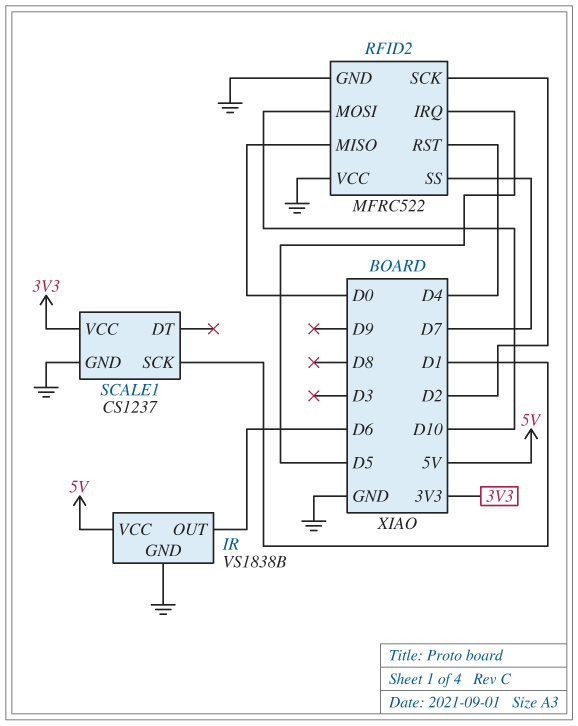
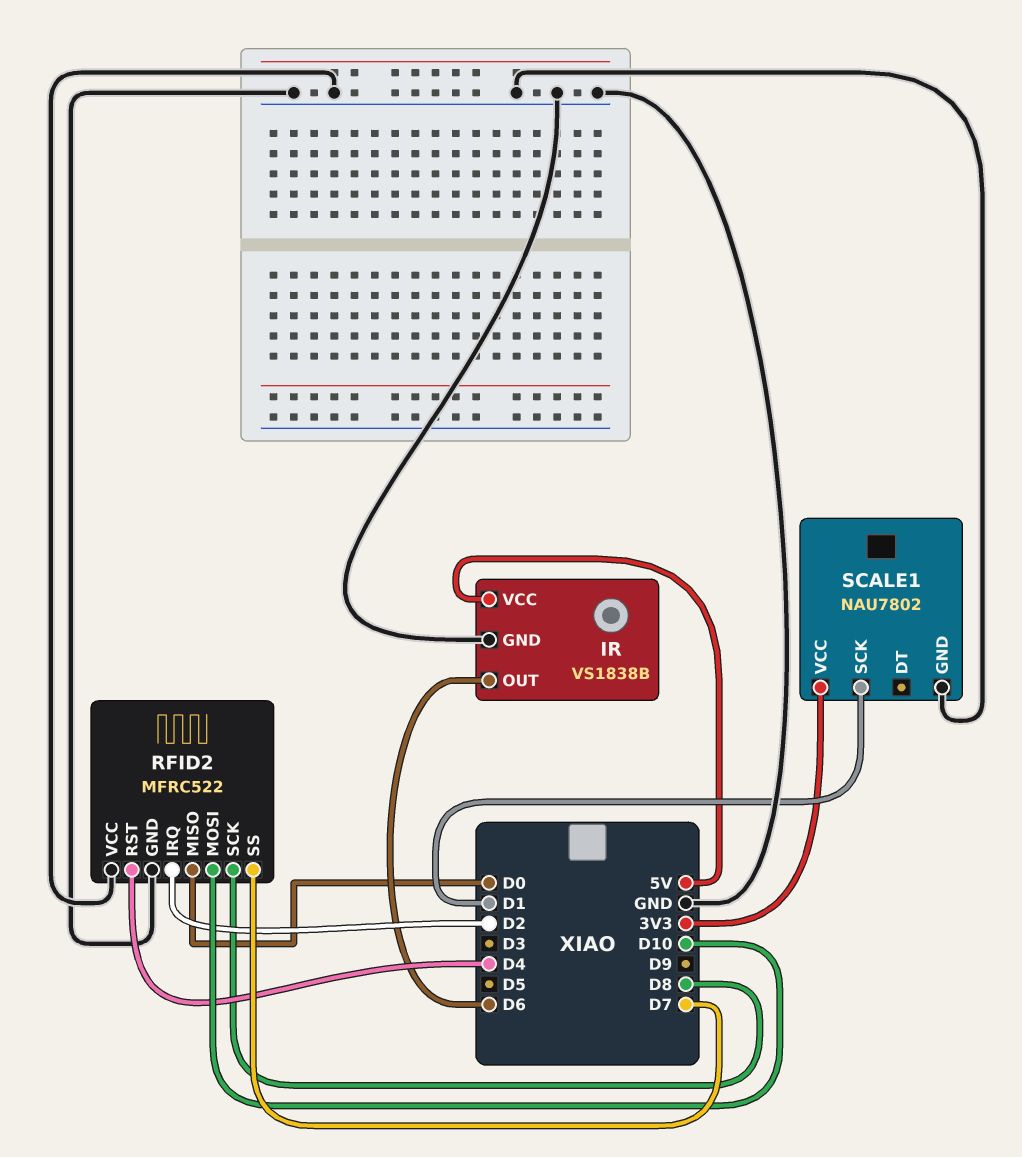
RFID2 pin IRQ: D5 -> D2
RFID2 pin SCK: D2 -> D8
SCALE1: CS1237 -> NAU7802

